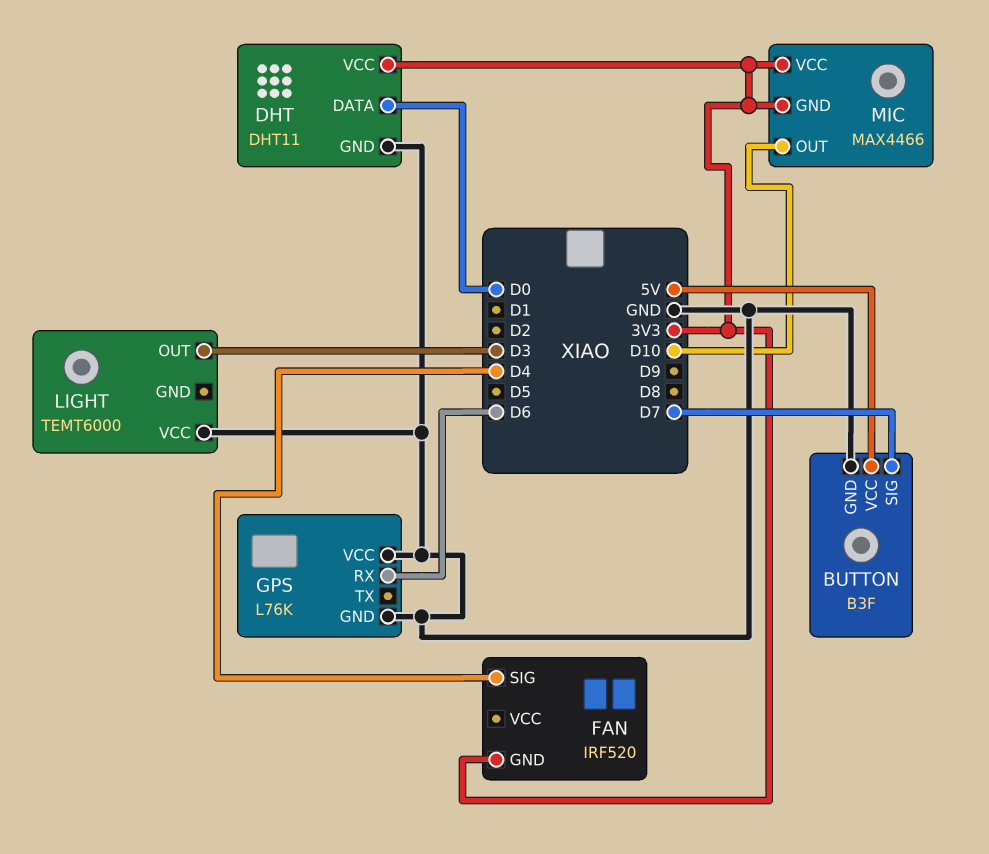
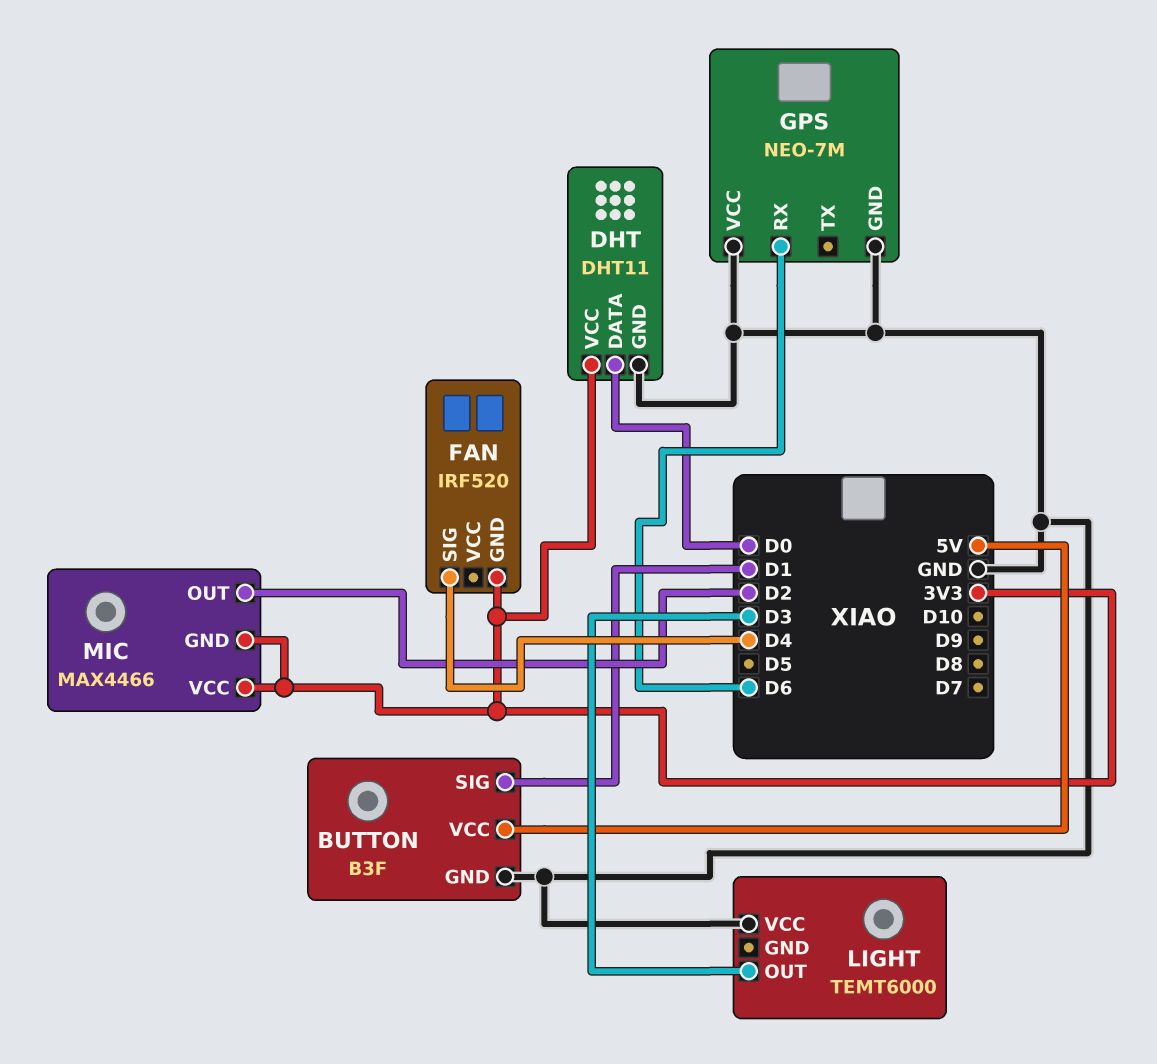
BUTTON pin SIG: D7 -> D1
GPS: L76K -> NEO-7M
MIC pin OUT: D10 -> D2

